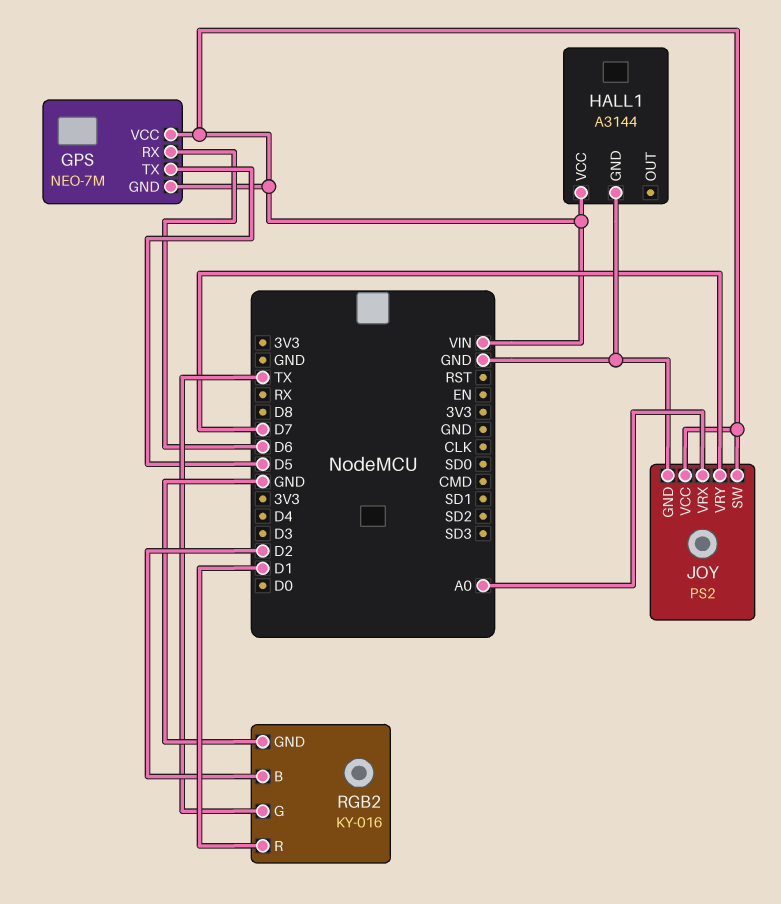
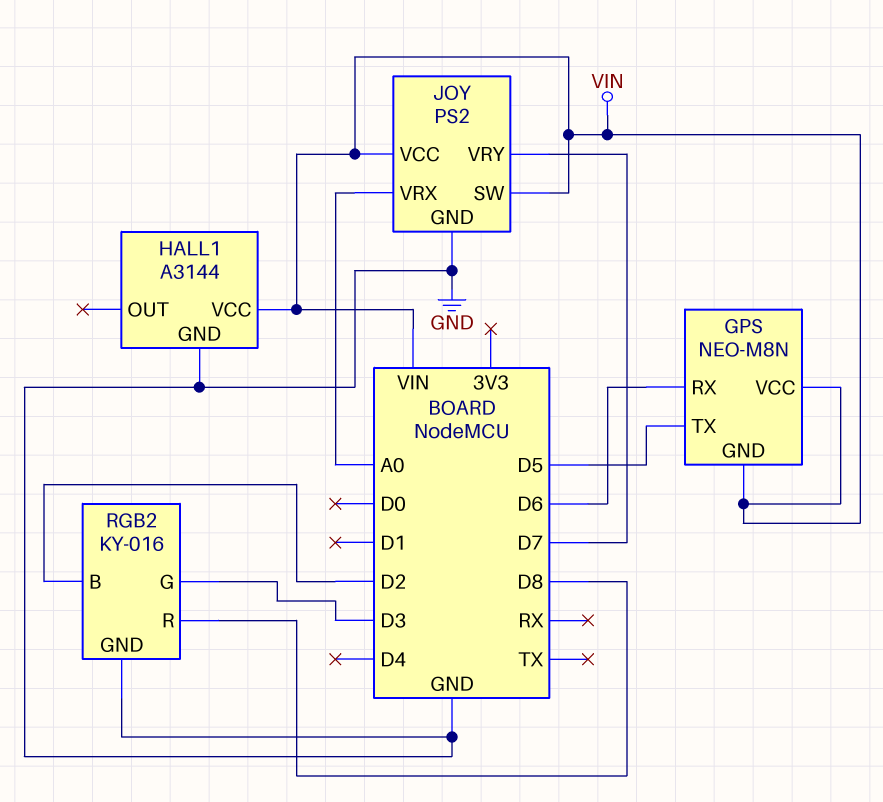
GPS: NEO-7M -> NEO-M8N
RGB2 pin G: TX -> D3
RGB2 pin R: D1 -> D8

